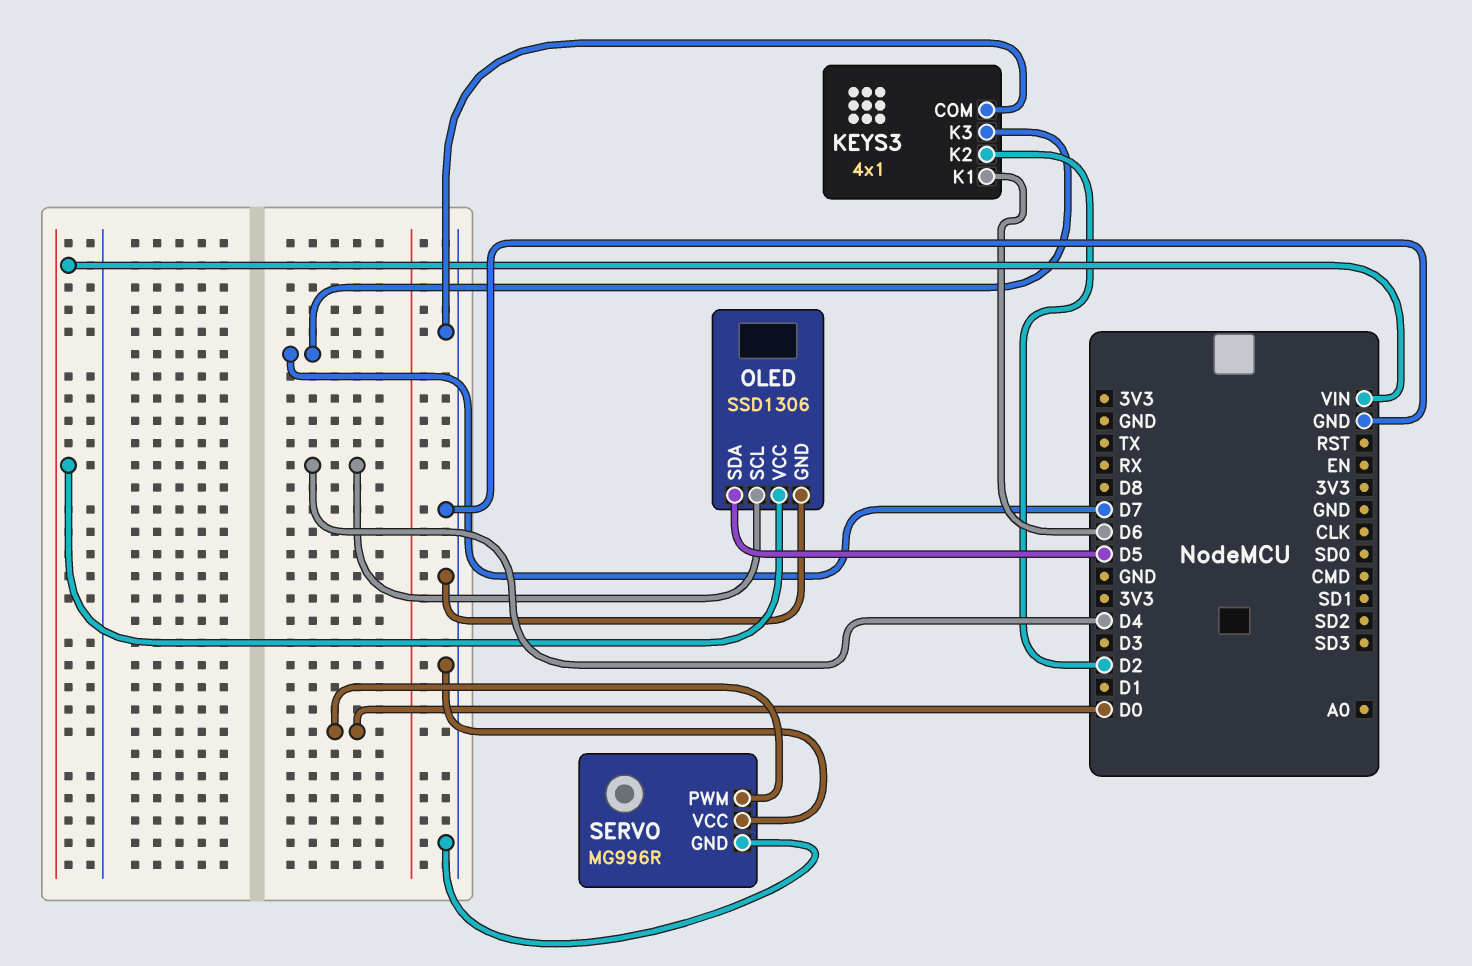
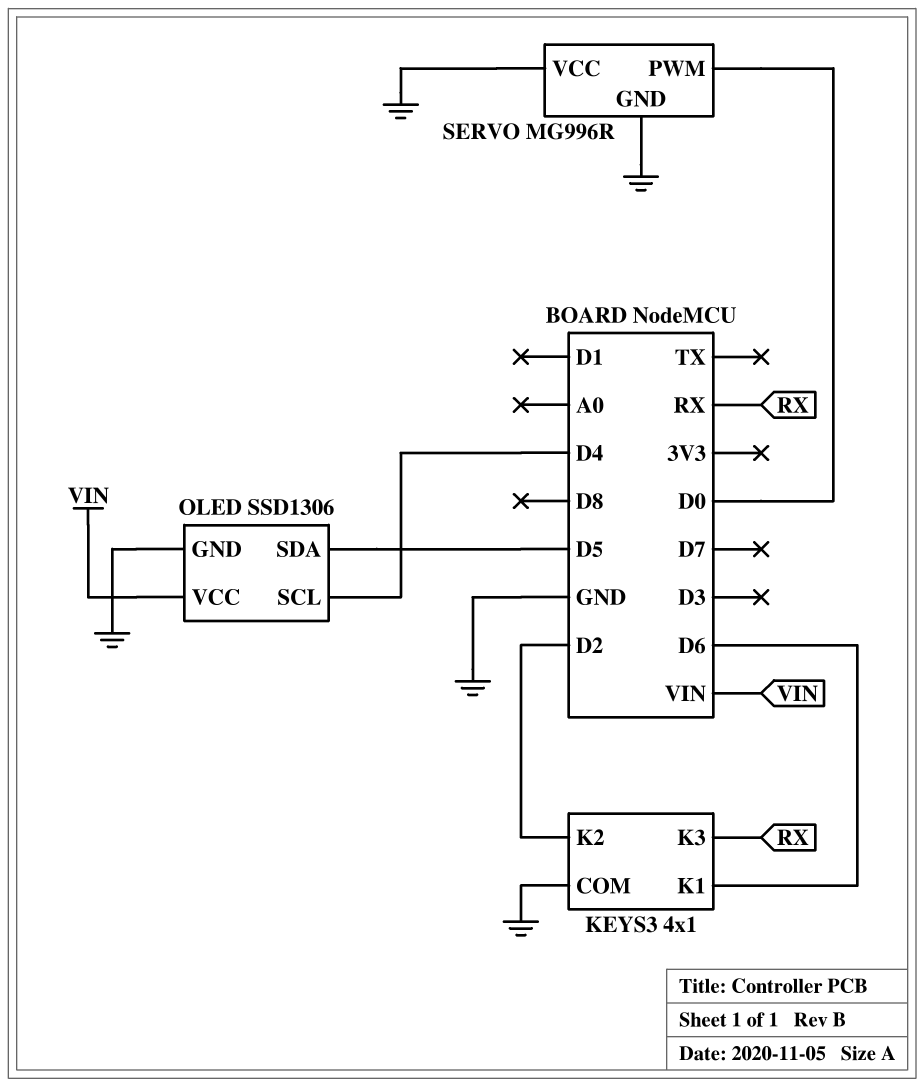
KEYS3 pin K3: D7 -> RX

